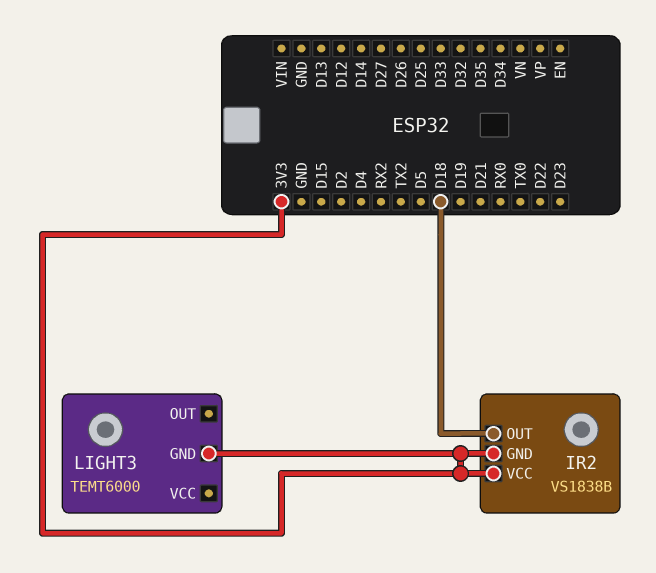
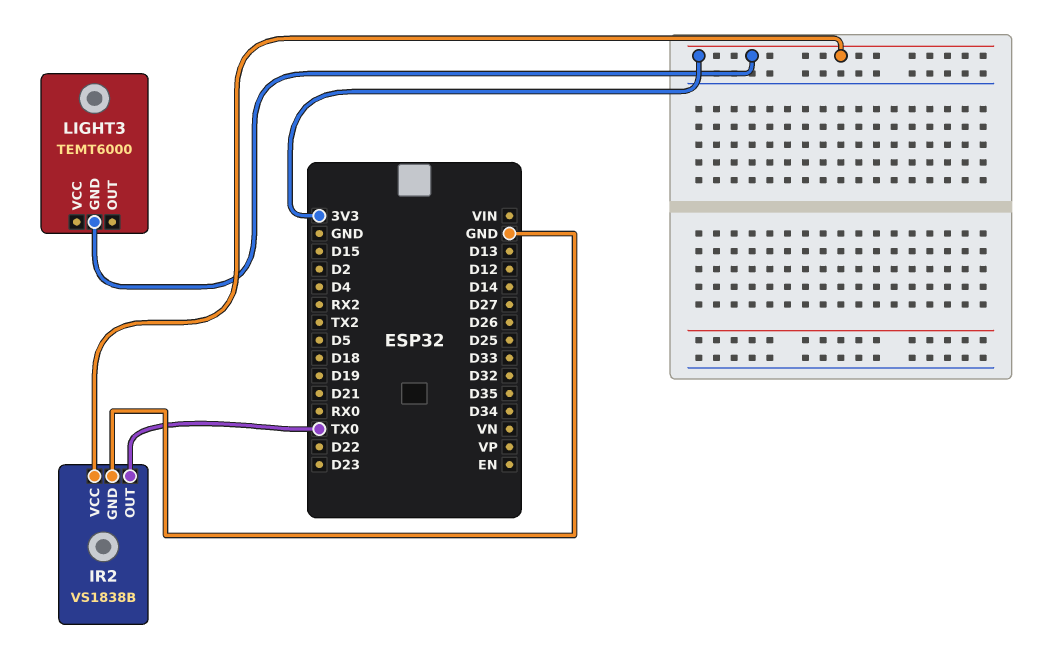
IR2 pin GND: 3V3 -> GND
IR2 pin OUT: D18 -> TX0

